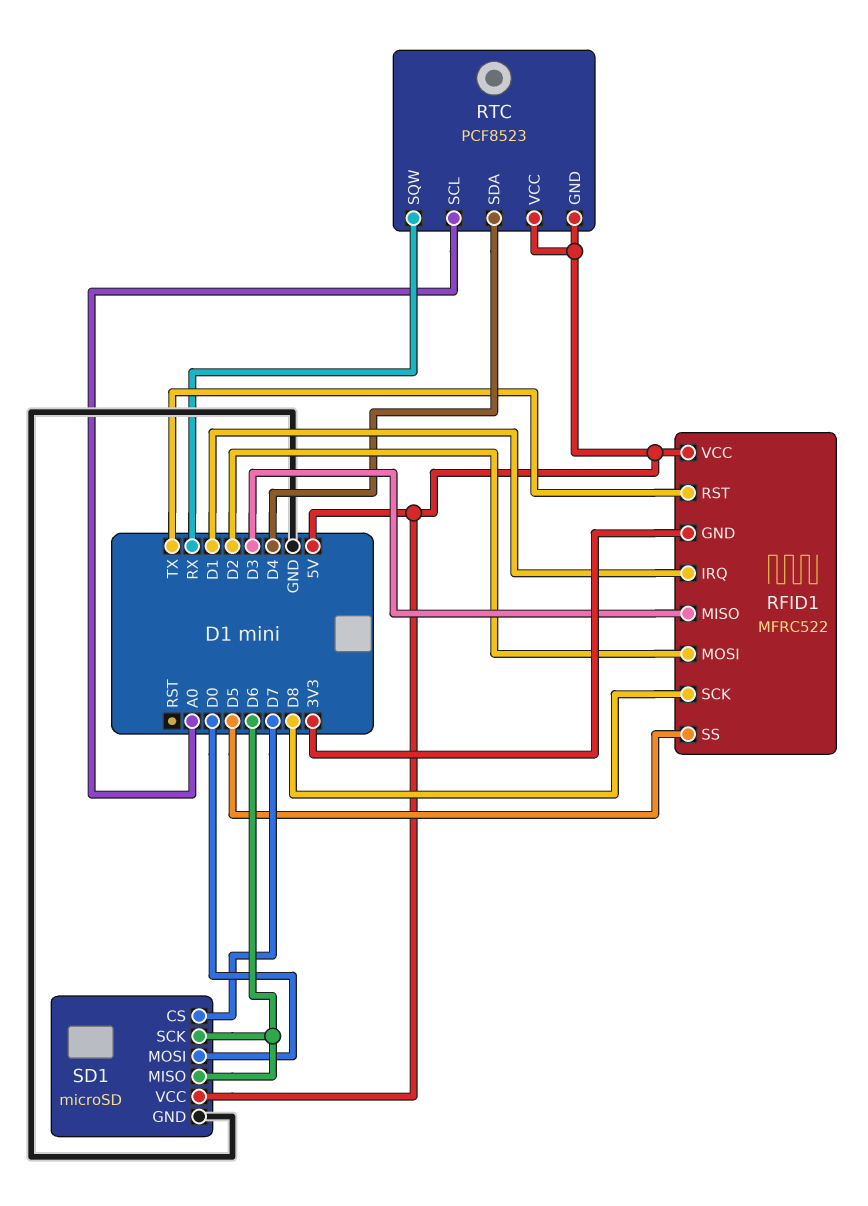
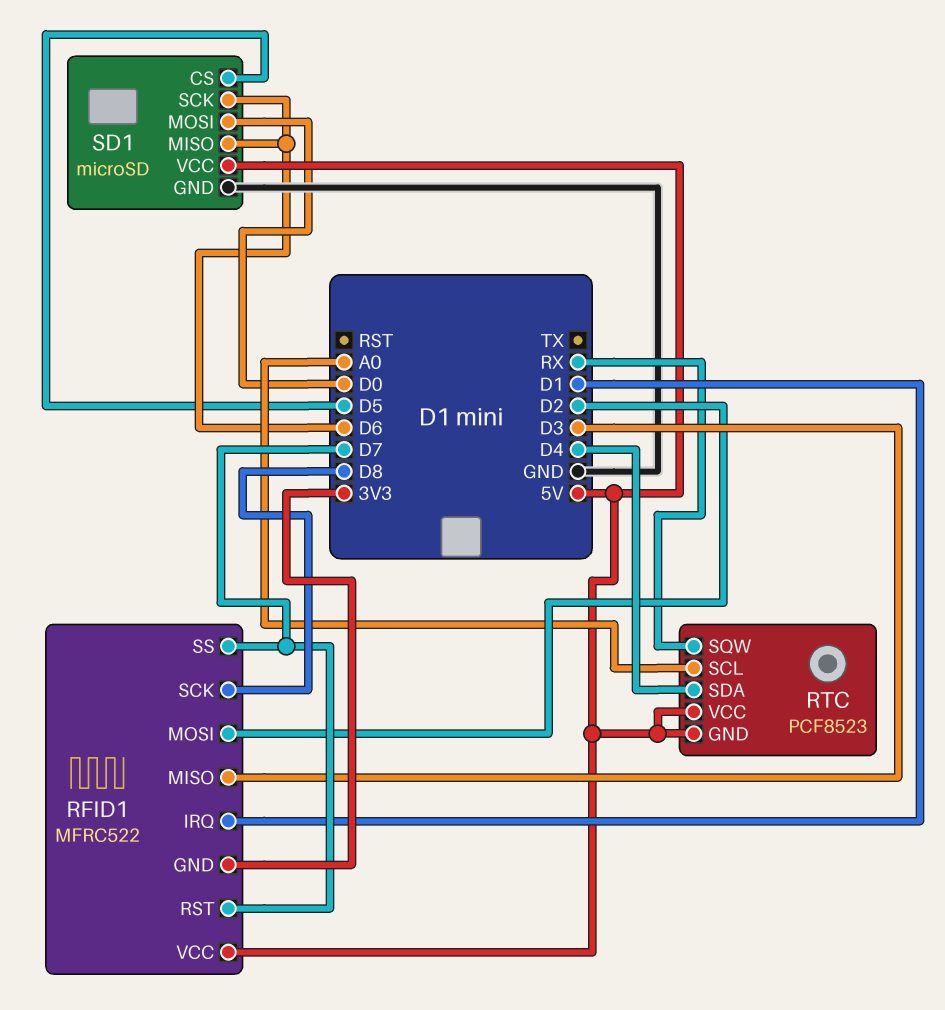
RFID1 pin RST: TX -> D7
RFID1 pin SS: D5 -> D7
SD1 pin CS: D7 -> D5

